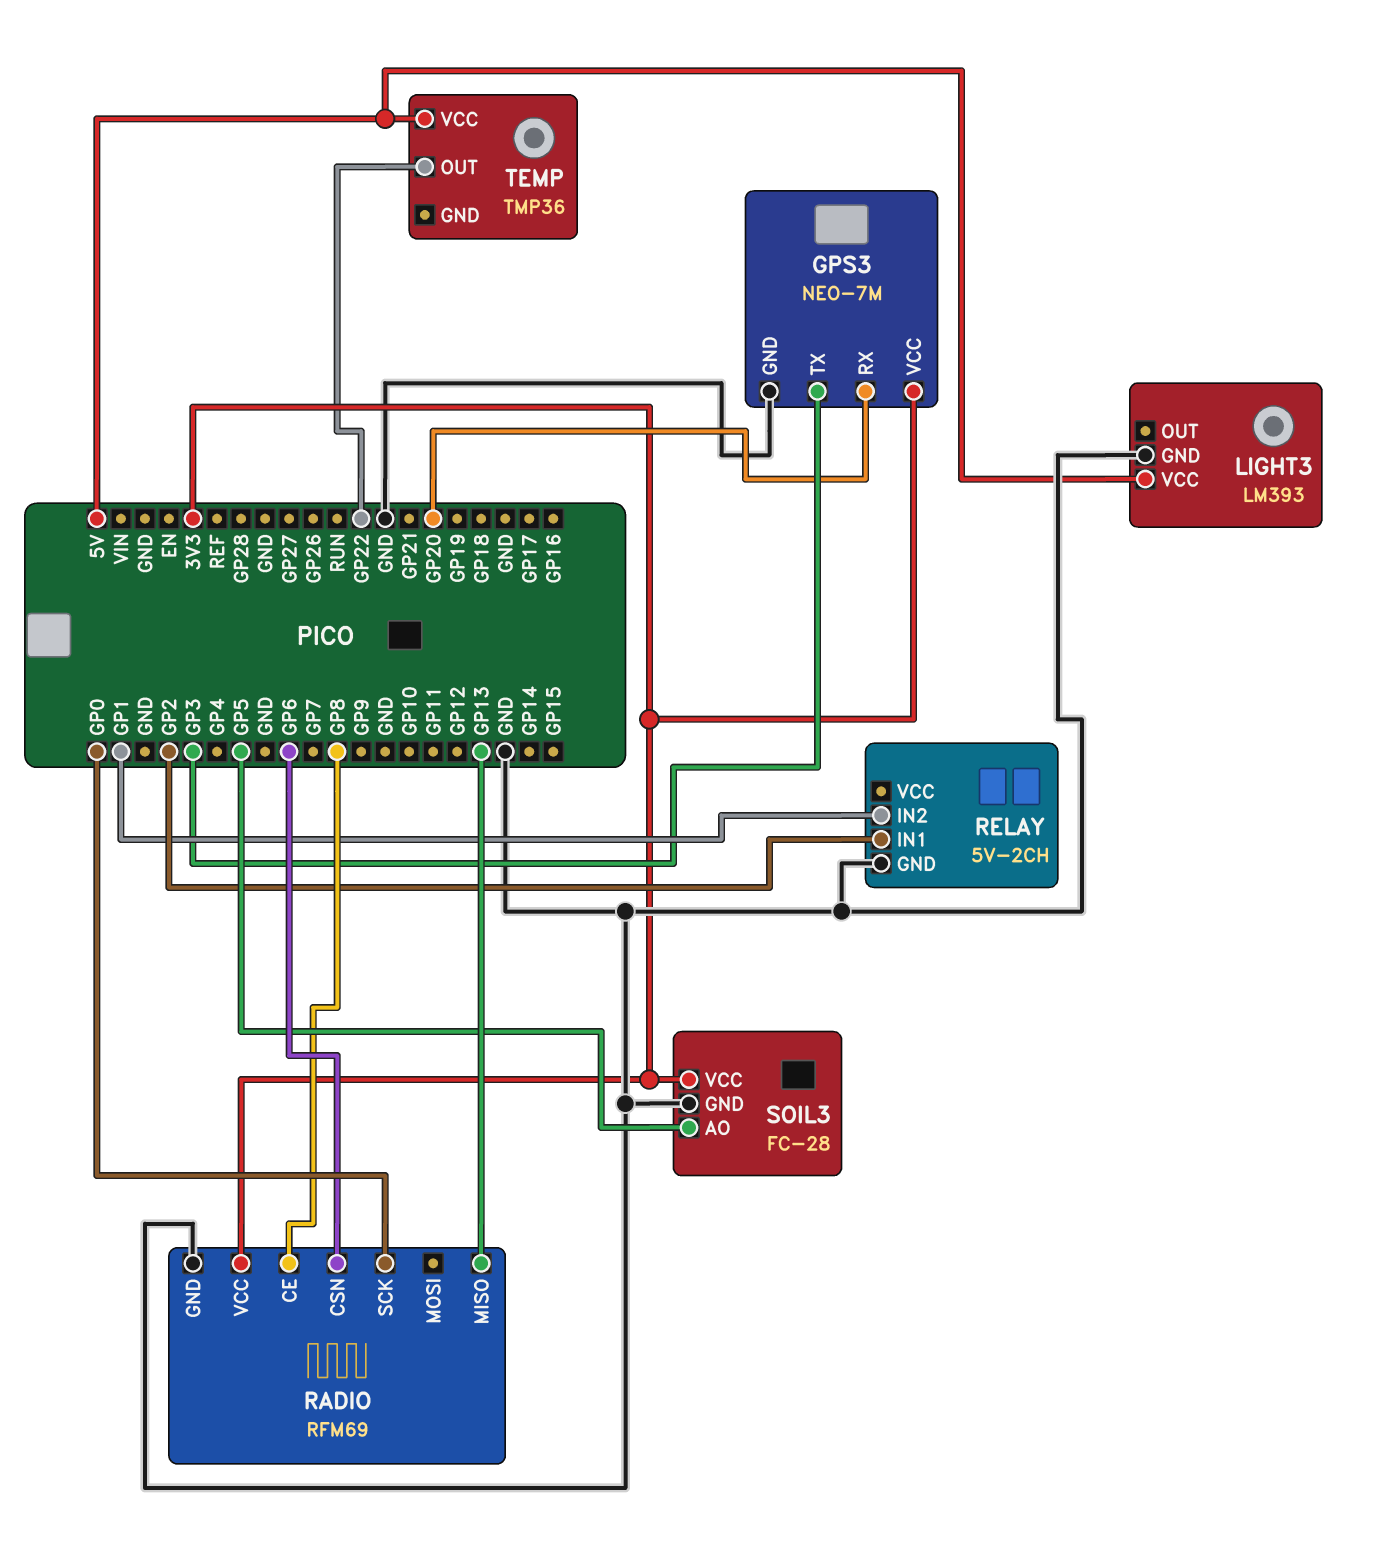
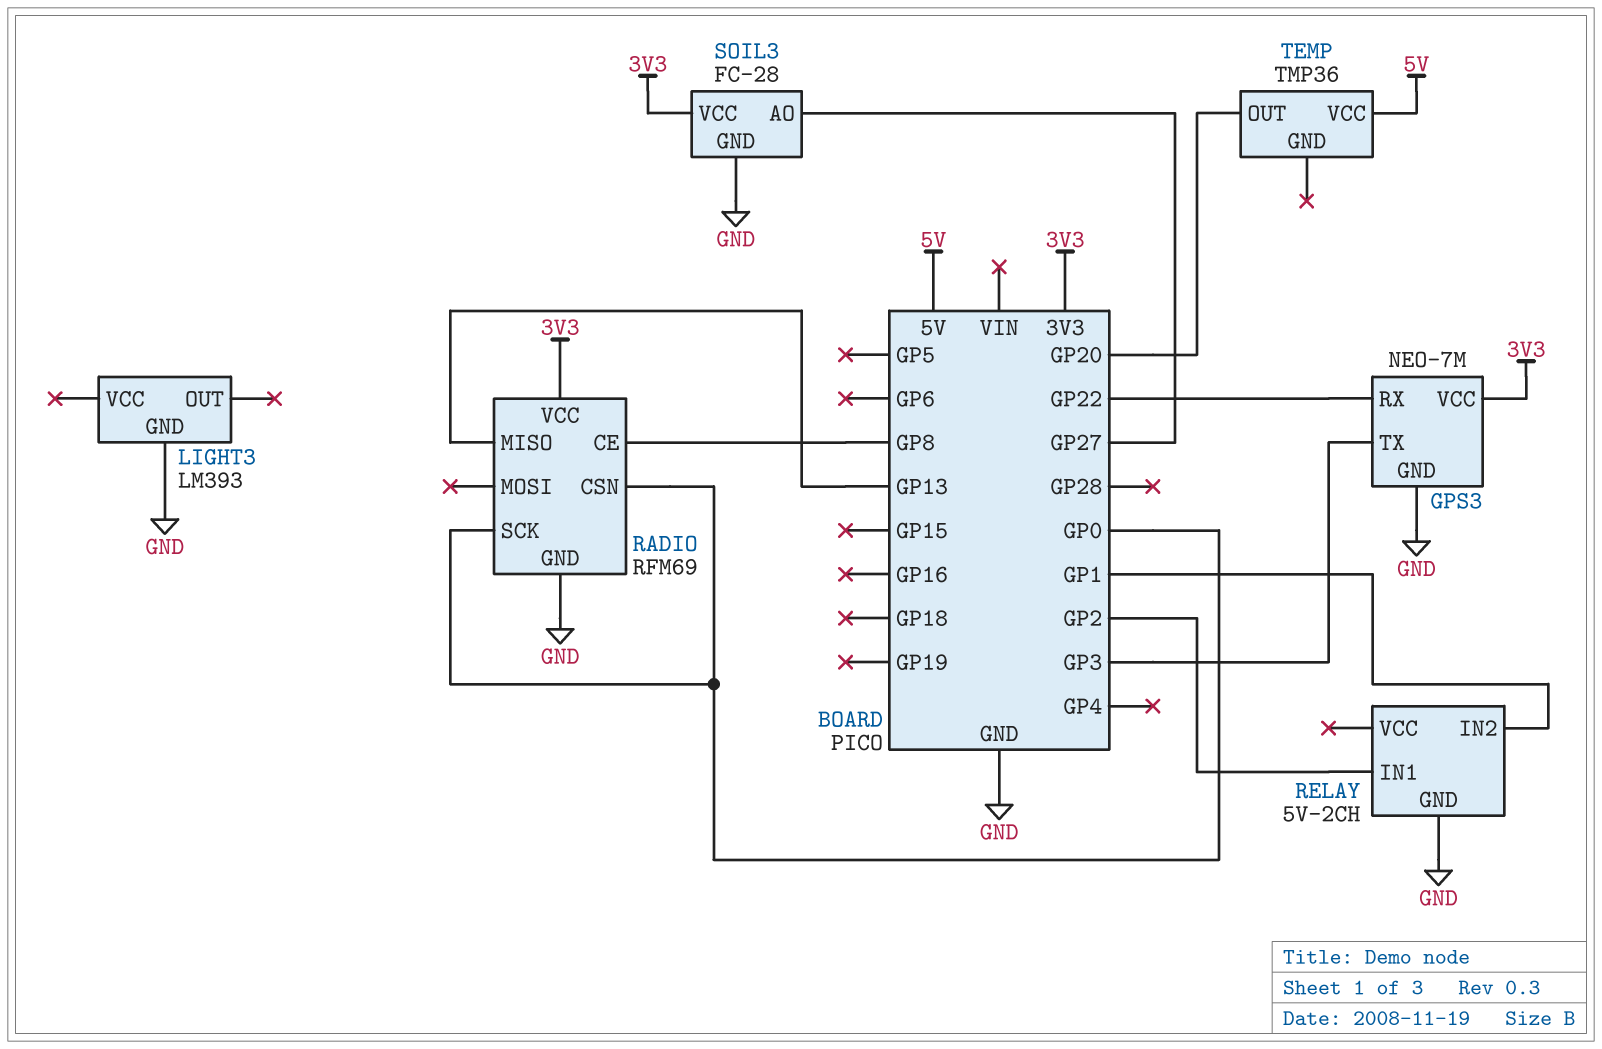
GPS3 pin RX: GP20 -> GP22
LIGHT3 pin VCC: 5V -> none
RADIO pin CSN: GP6 -> GP0
SOIL3 pin AO: GP5 -> GP27
TEMP pin OUT: GP22 -> GP20

